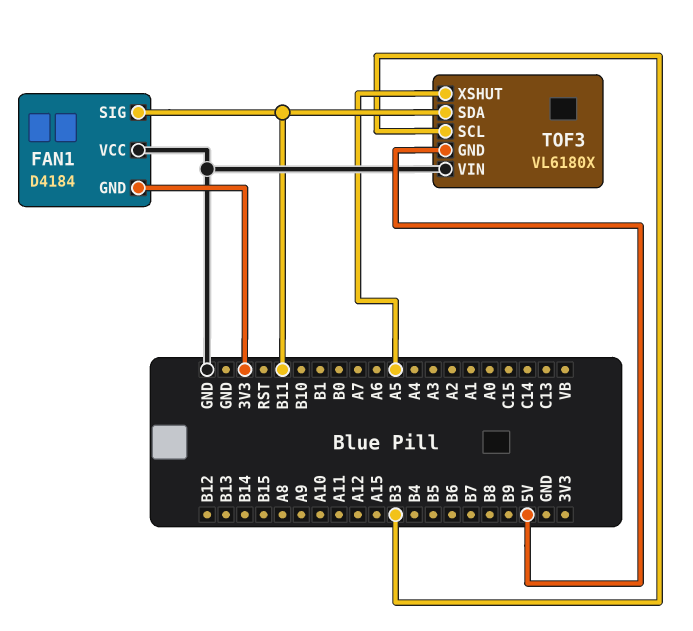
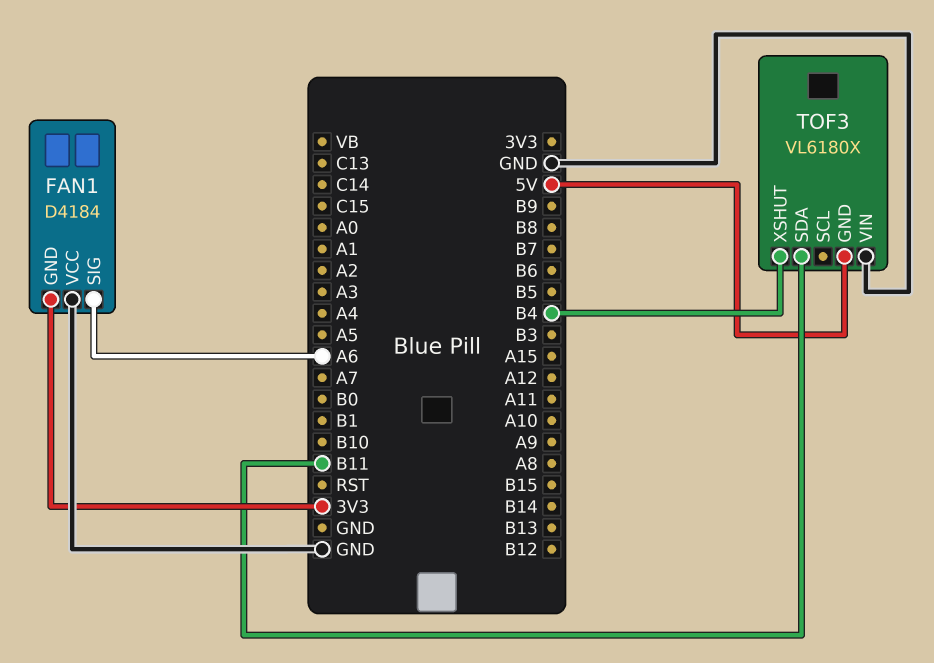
FAN1 pin SIG: B11 -> A6
TOF3 pin SCL: B3 -> none
TOF3 pin XSHUT: A5 -> B4

